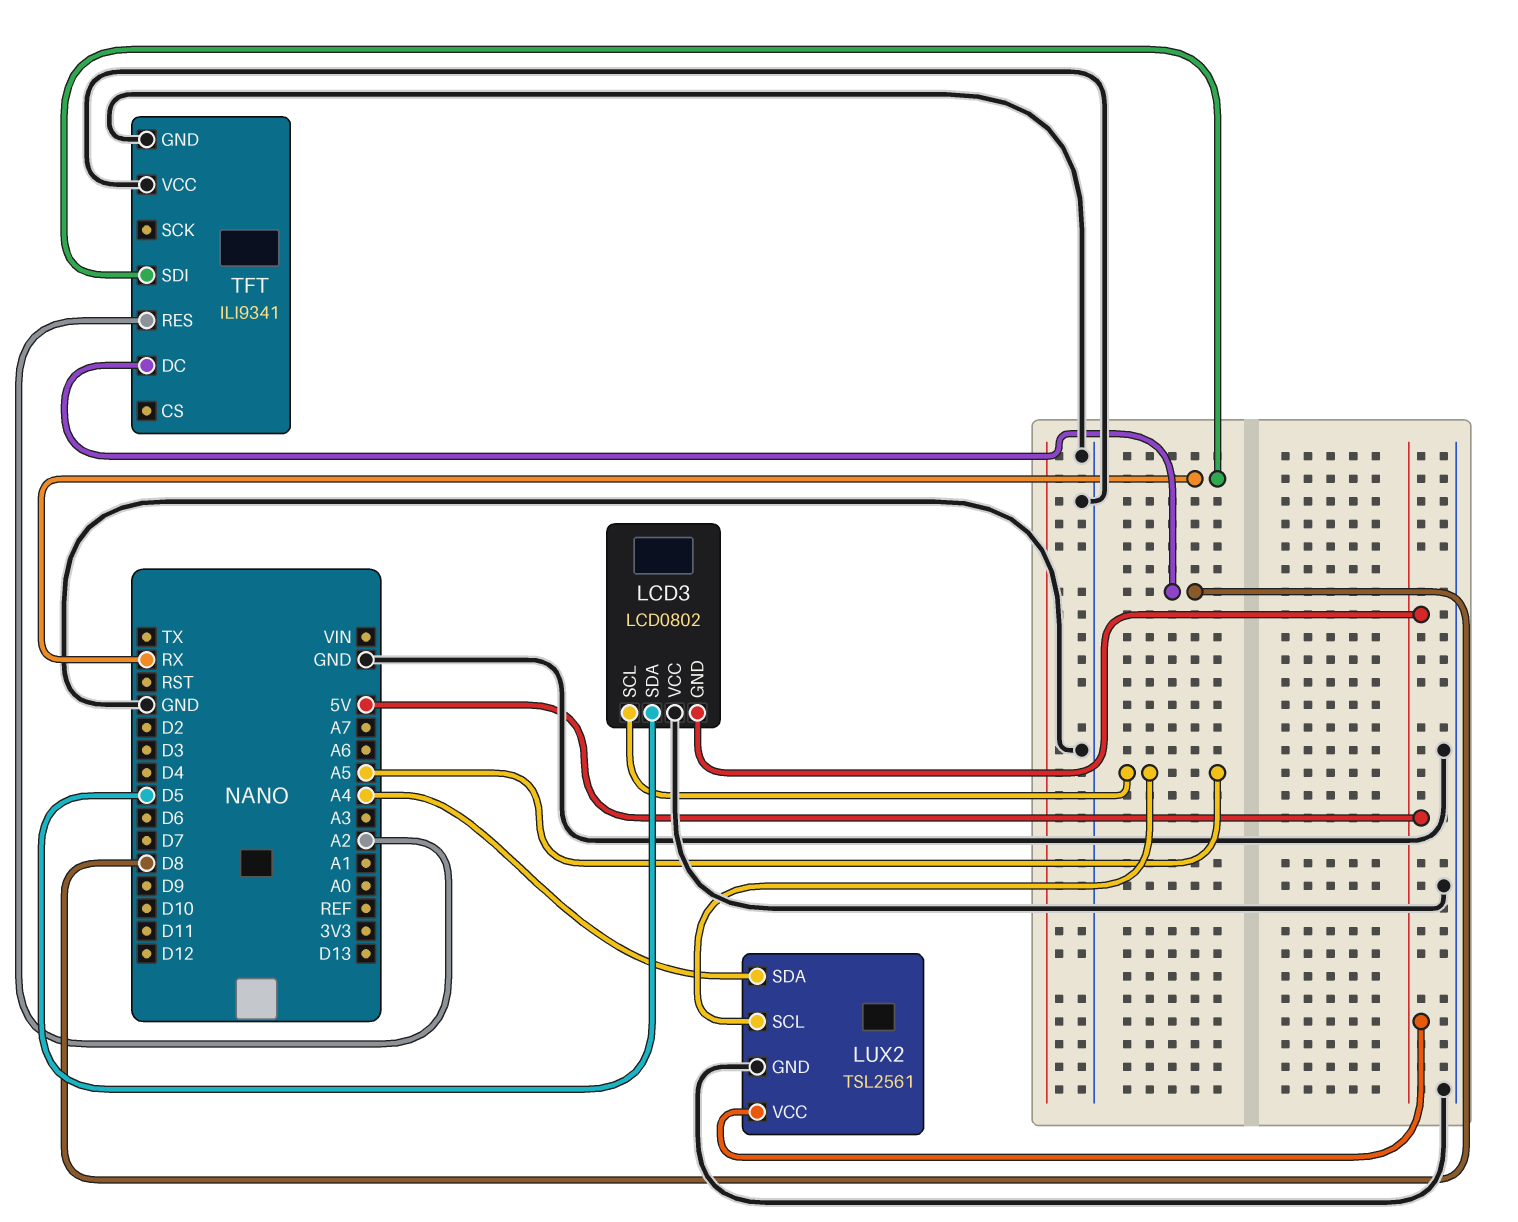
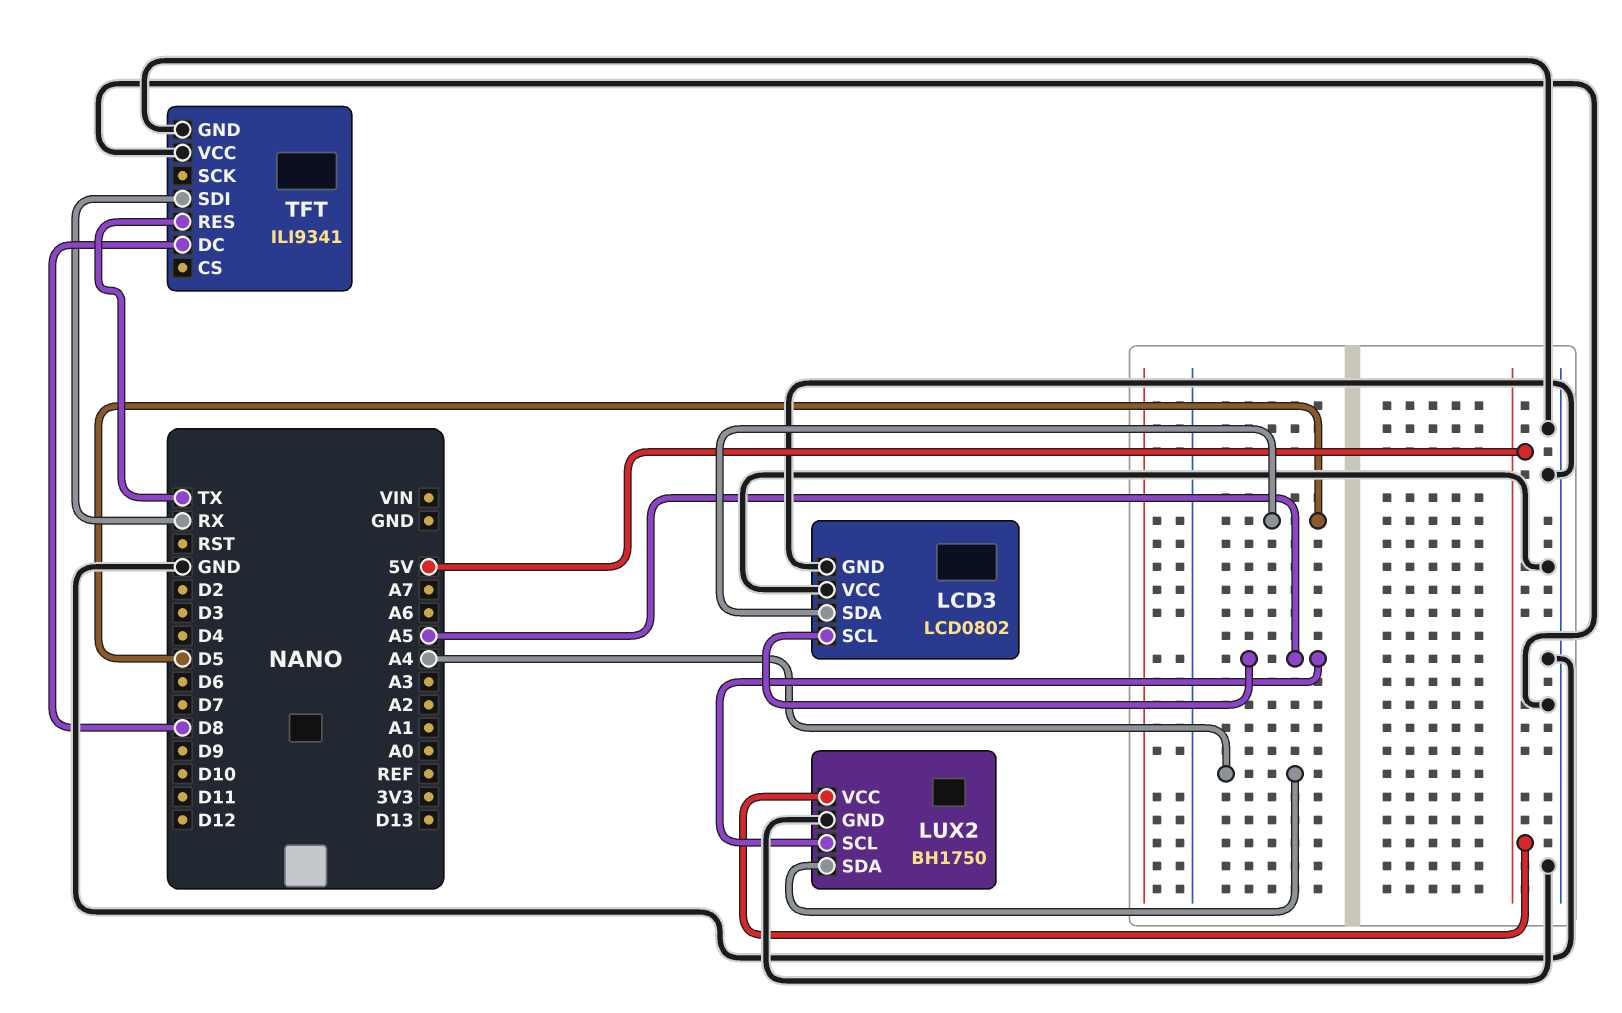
LCD3 pin GND: 5V -> GND
LUX2: TSL2561 -> BH1750
TFT pin RES: A2 -> TX

